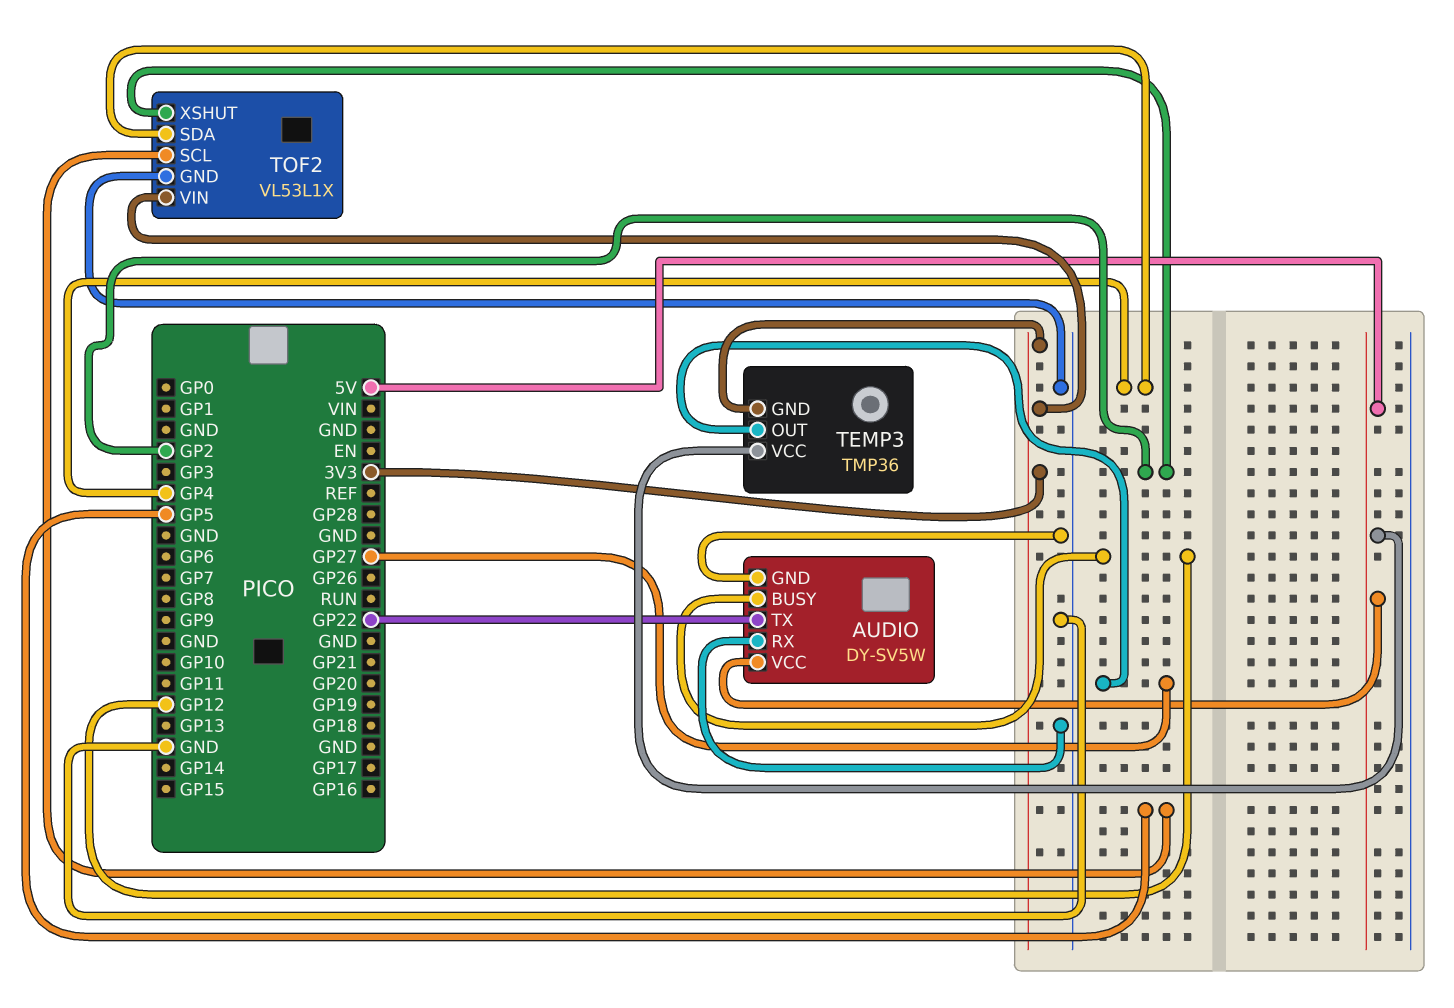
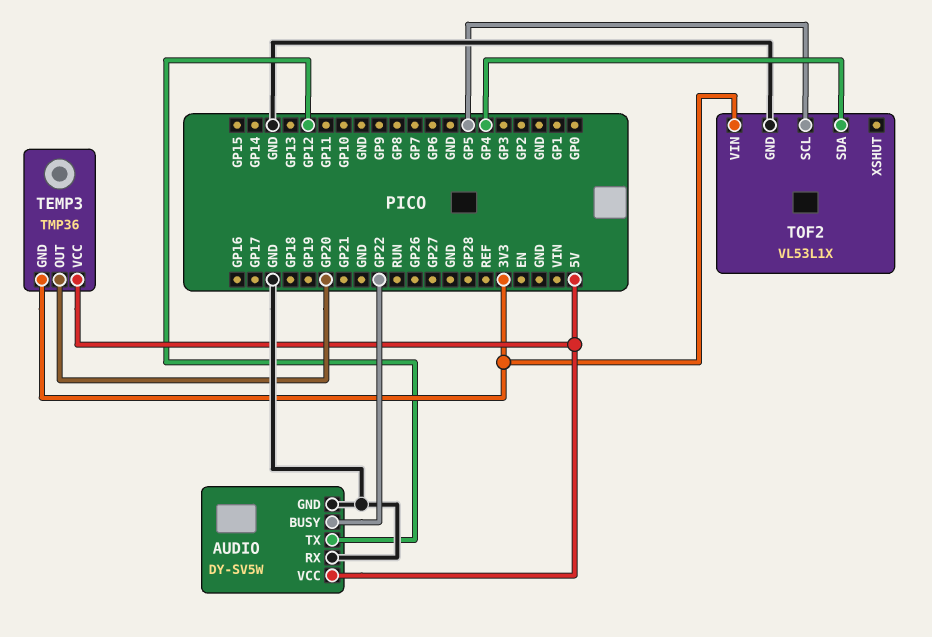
AUDIO pin BUSY: GP12 -> GP22
AUDIO pin TX: GP22 -> GP12
TEMP3 pin OUT: GP27 -> GP20
TOF2 pin XSHUT: GP2 -> none

